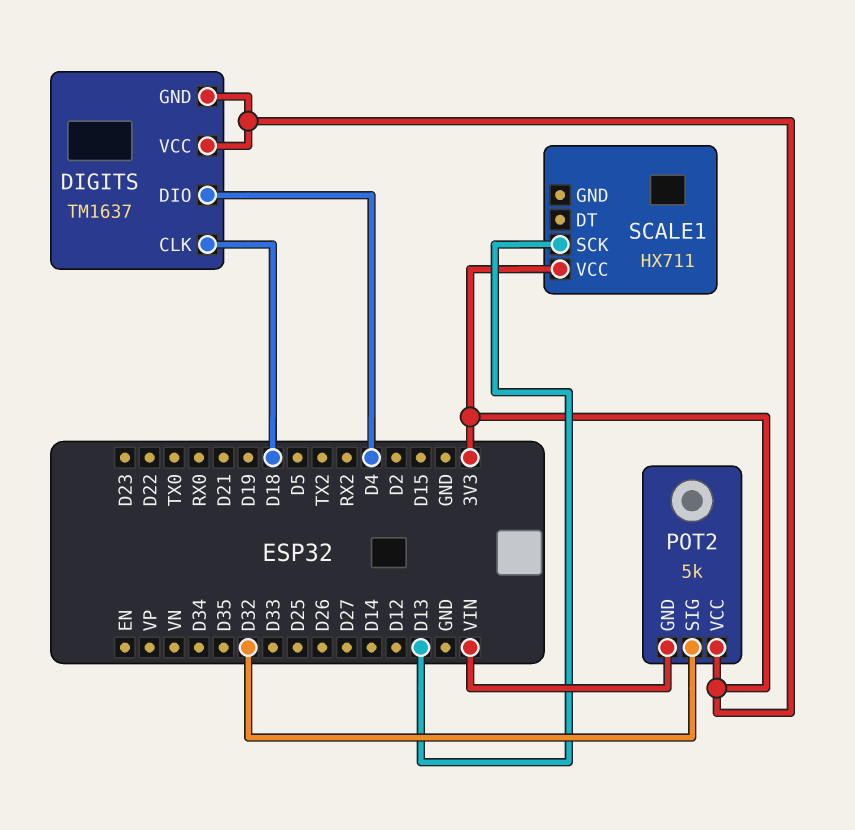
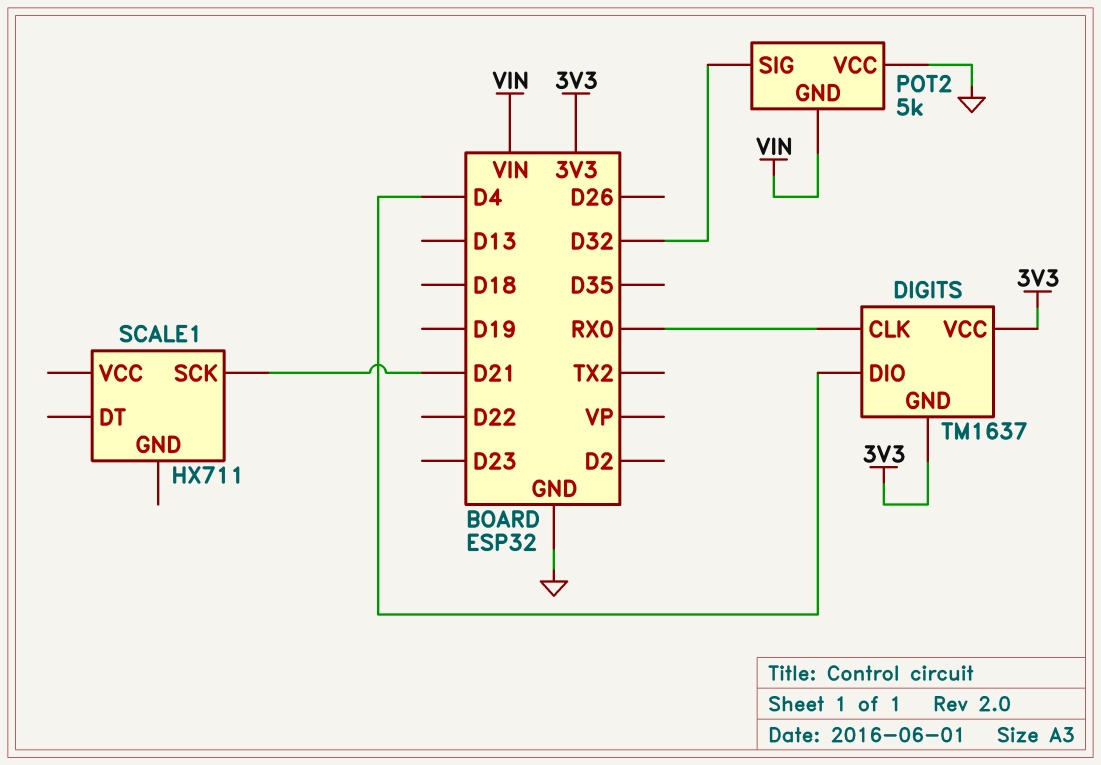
DIGITS pin CLK: D18 -> RX0
POT2 pin VCC: 3V3 -> GND
SCALE1 pin SCK: D13 -> D21
SCALE1 pin VCC: 3V3 -> none

